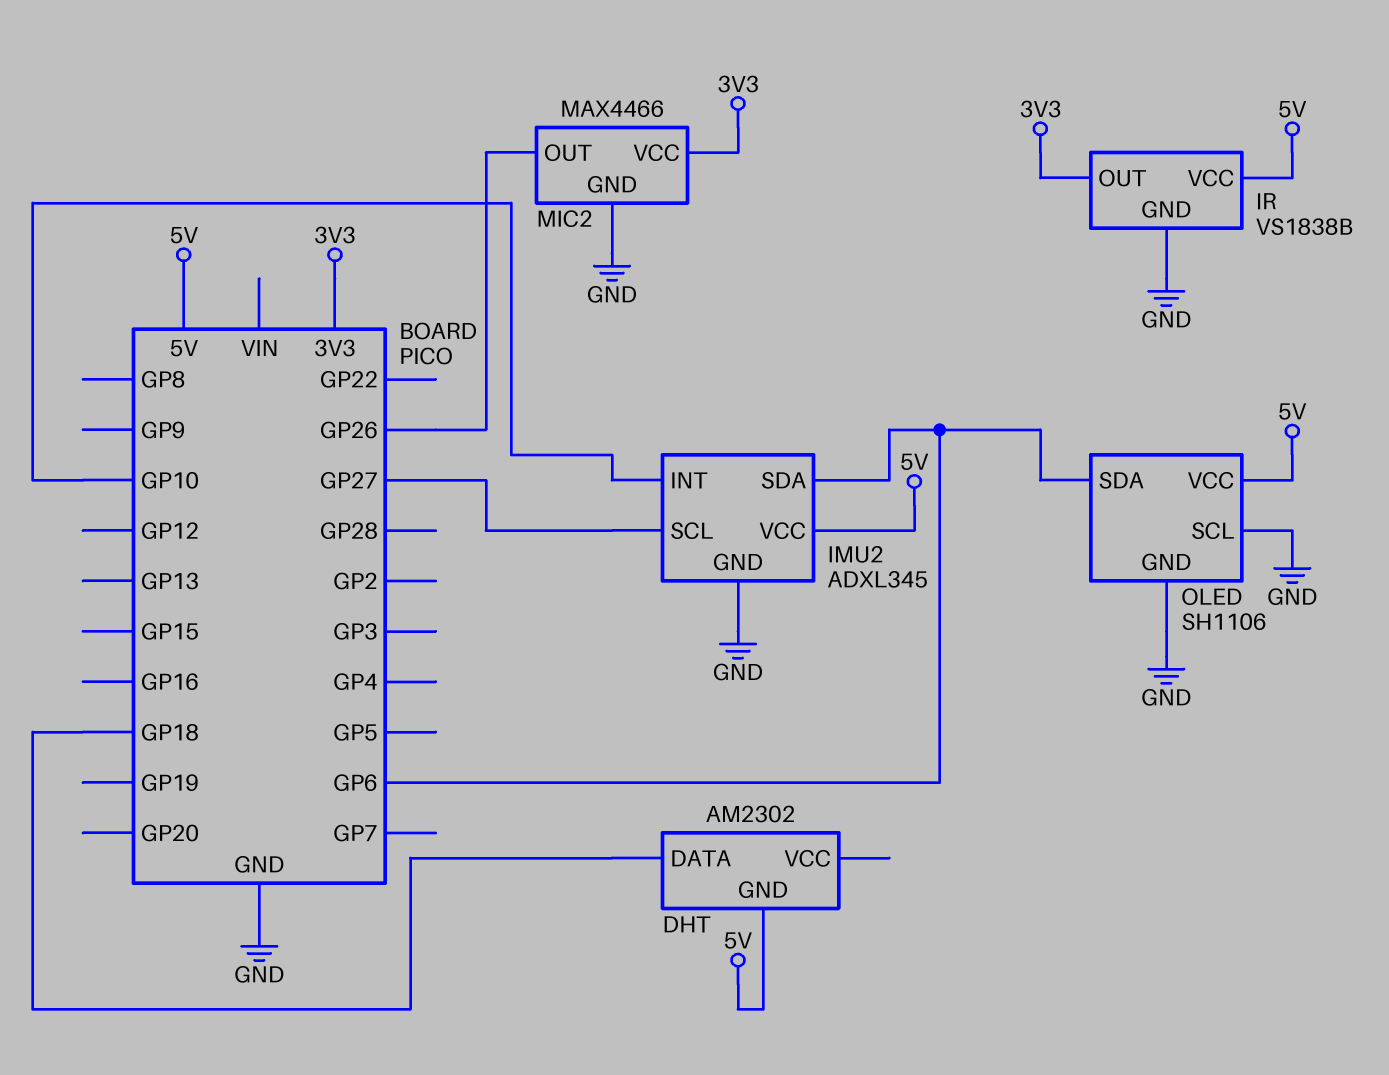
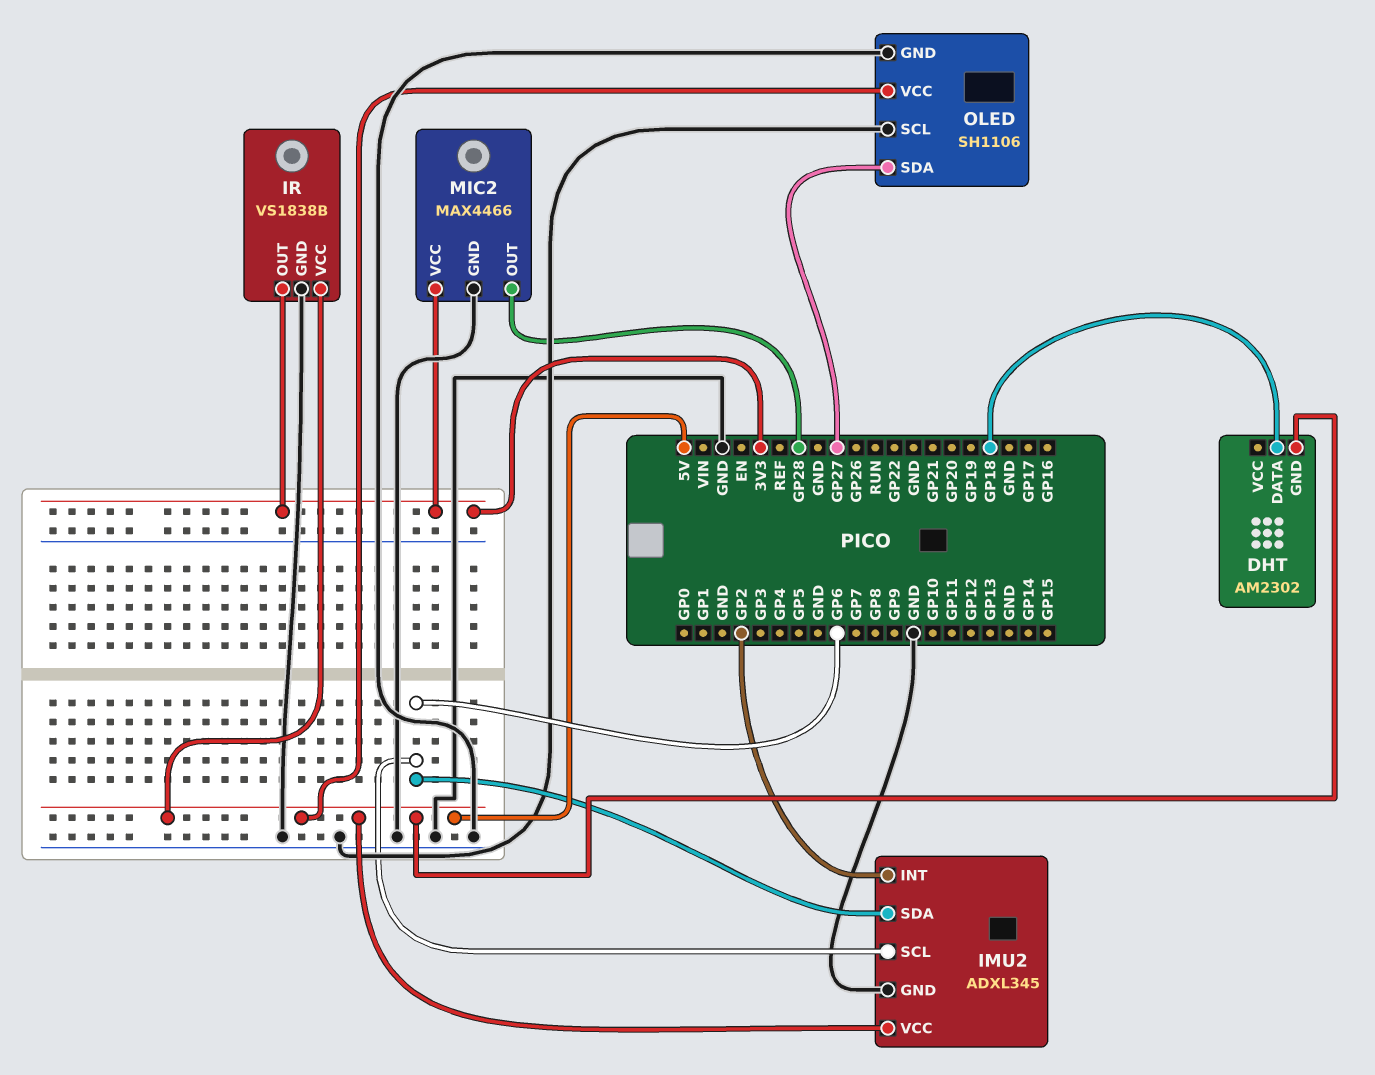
IMU2 pin INT: GP10 -> GP2
IMU2 pin SCL: GP27 -> GP6
MIC2 pin OUT: GP26 -> GP28
OLED pin SDA: GP6 -> GP27

